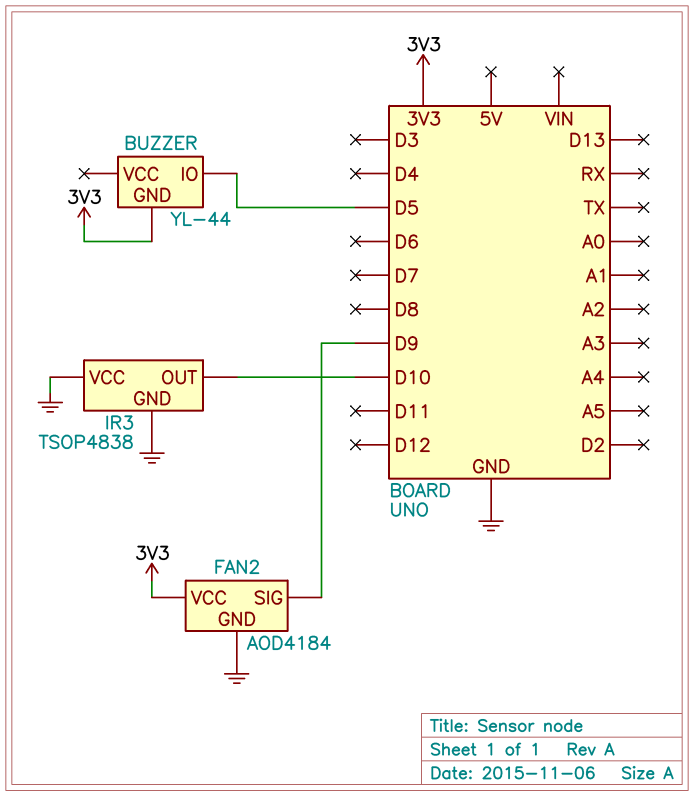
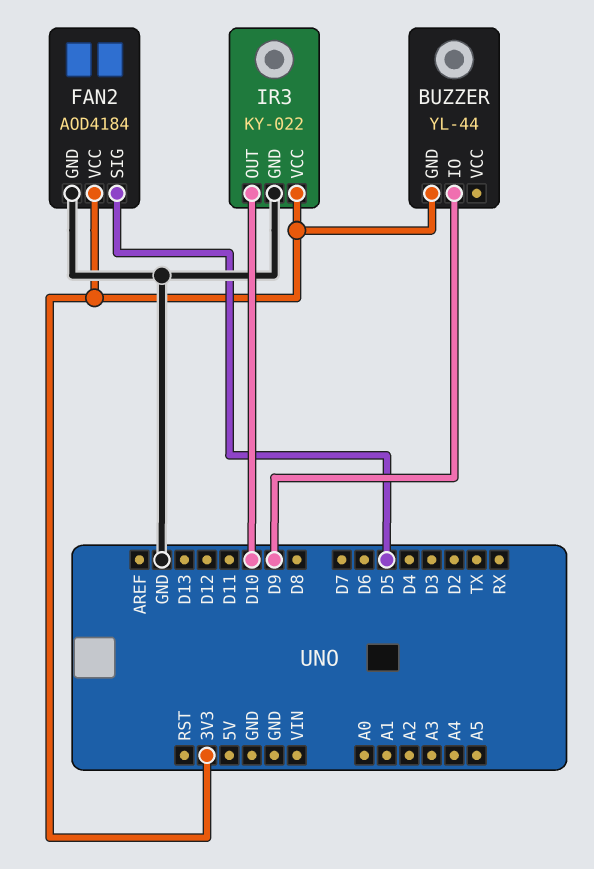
BUZZER pin IO: D5 -> D9
FAN2 pin SIG: D9 -> D5
IR3: TSOP4838 -> KY-022
IR3 pin VCC: GND -> 3V3

